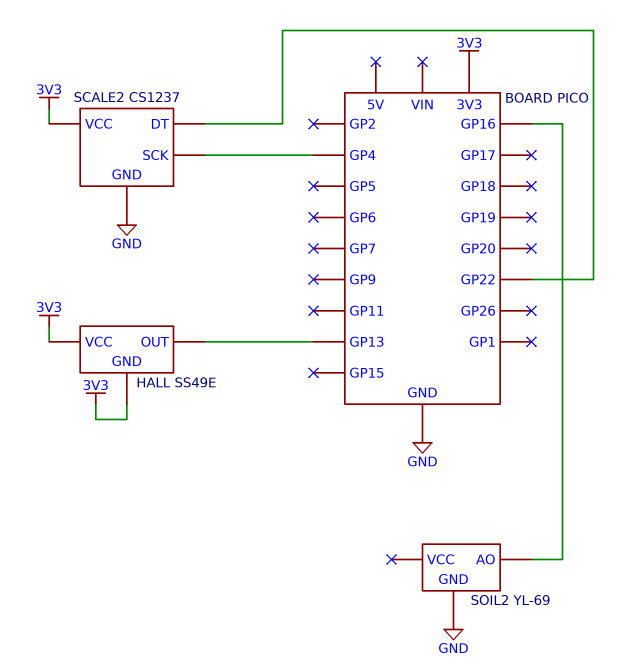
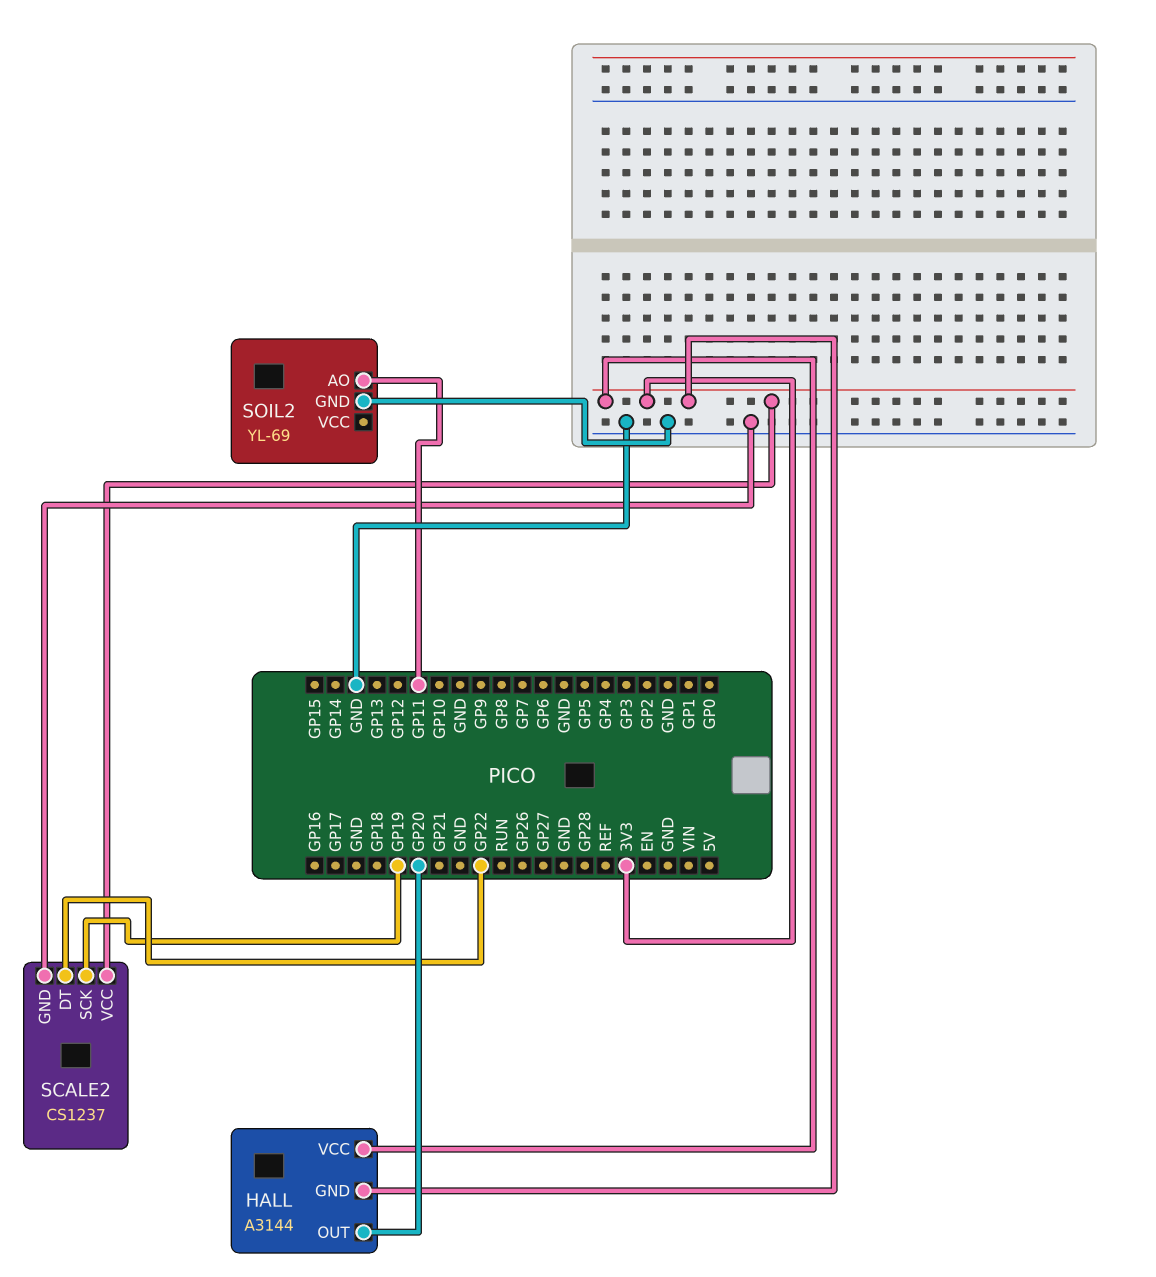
HALL: SS49E -> A3144
HALL pin OUT: GP13 -> GP20
SCALE2 pin SCK: GP4 -> GP19
SOIL2 pin AO: GP16 -> GP11

